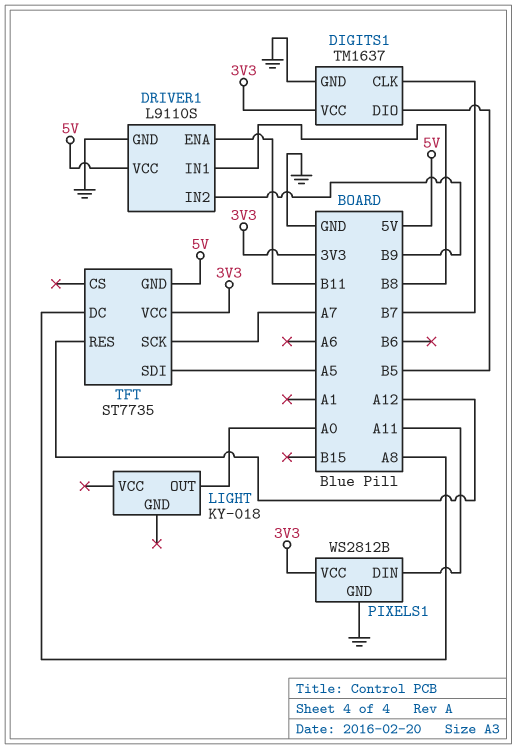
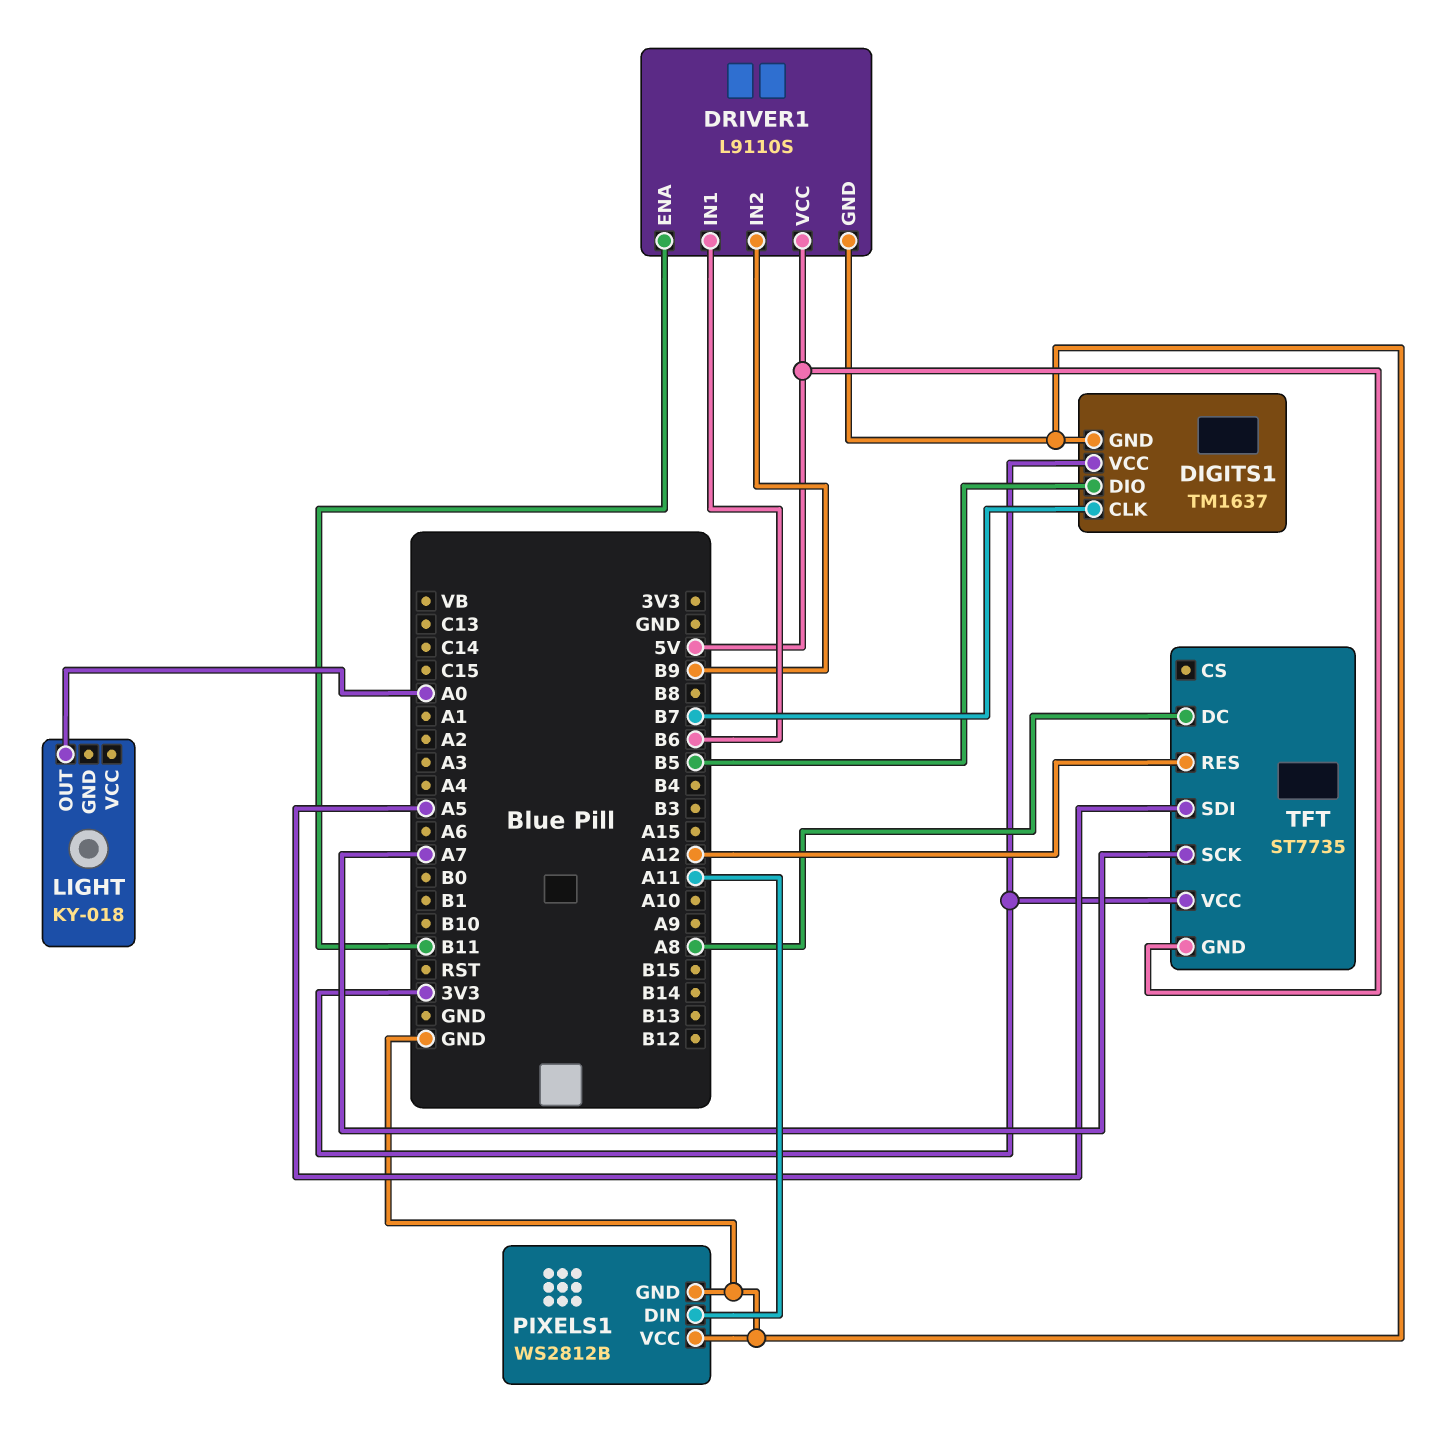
DRIVER1 pin IN1: B8 -> B6
PIXELS1 pin VCC: 3V3 -> GND

